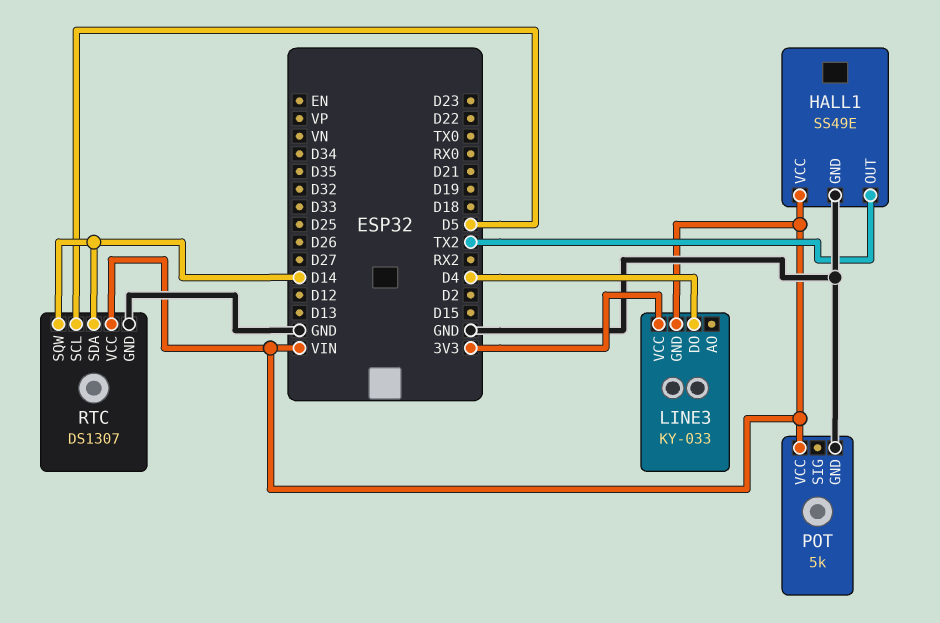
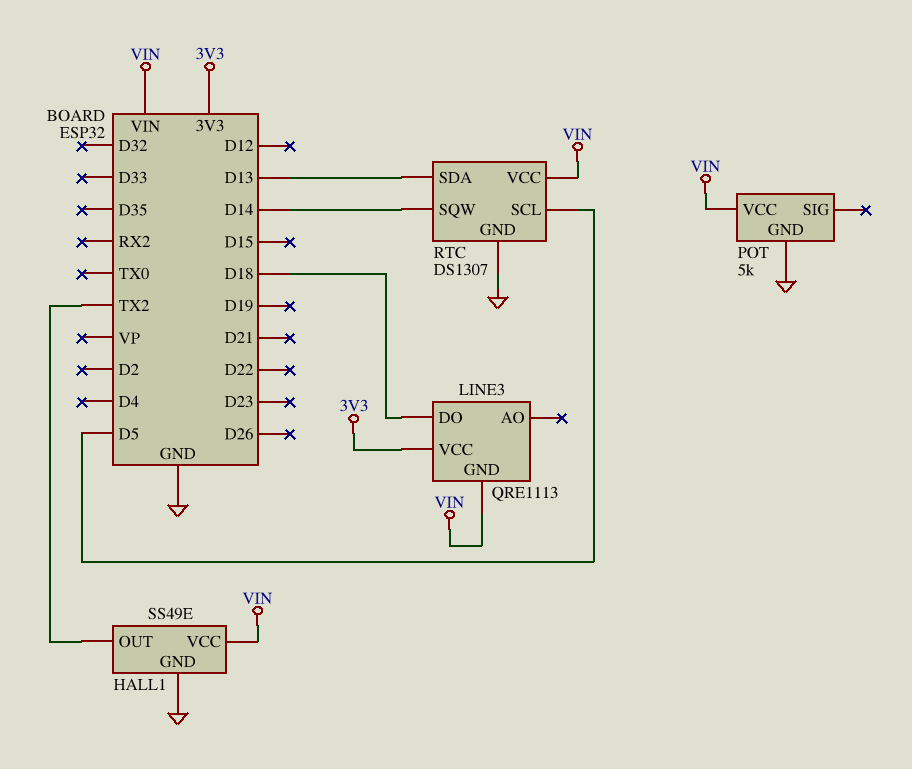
LINE3: KY-033 -> QRE1113
LINE3 pin DO: D4 -> D18
RTC pin SDA: D14 -> D13

